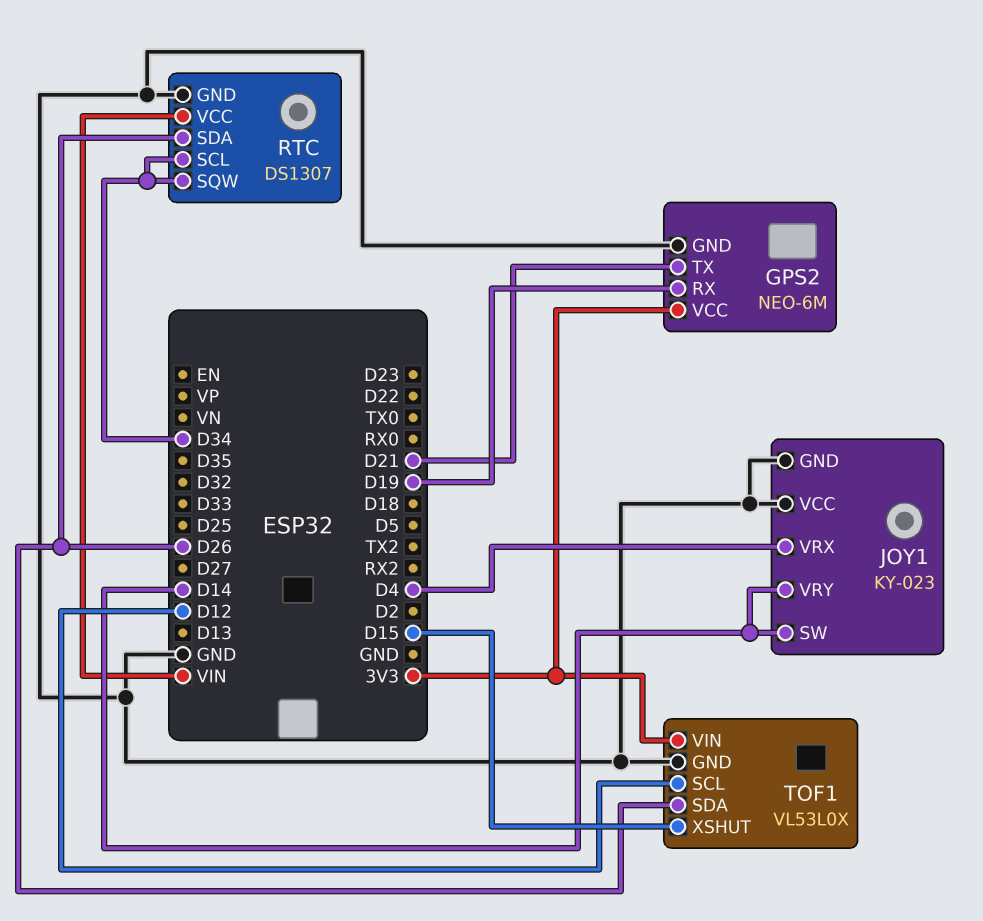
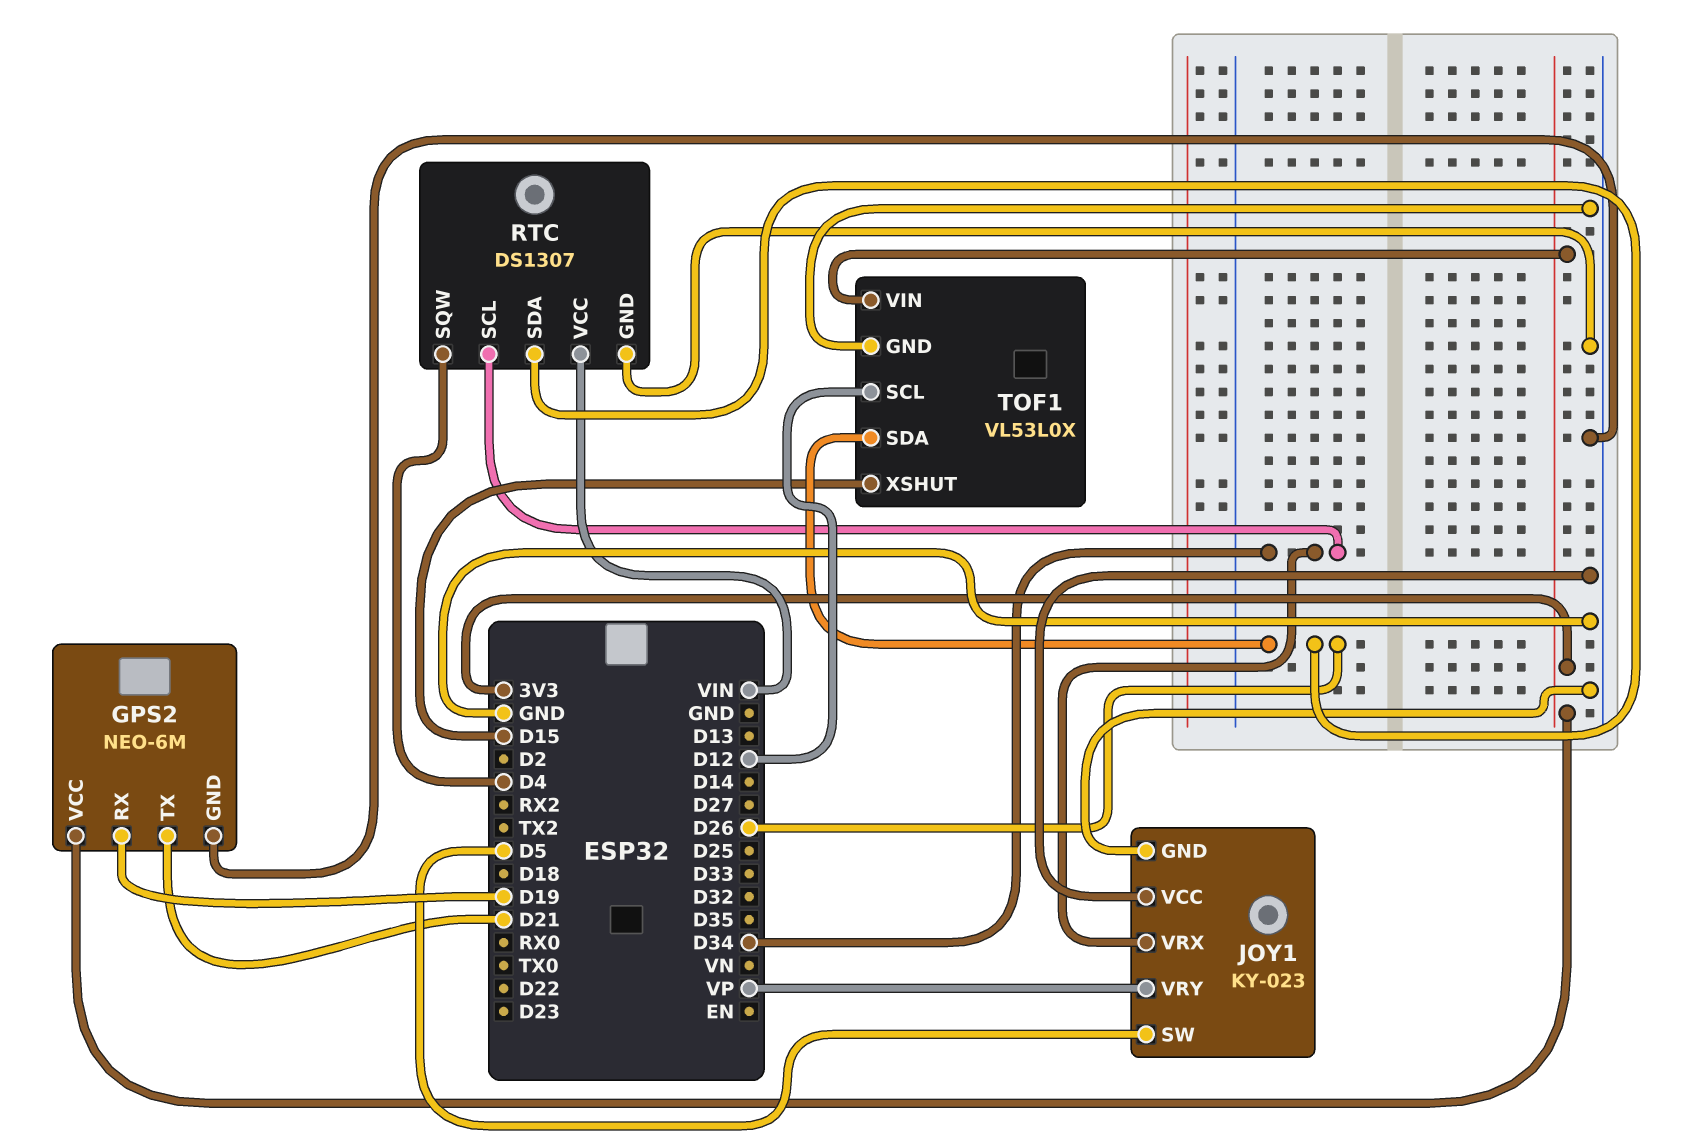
JOY1 pin SW: D14 -> D5
JOY1 pin VRX: D4 -> D34
JOY1 pin VRY: D14 -> VP
RTC pin SQW: D34 -> D4

